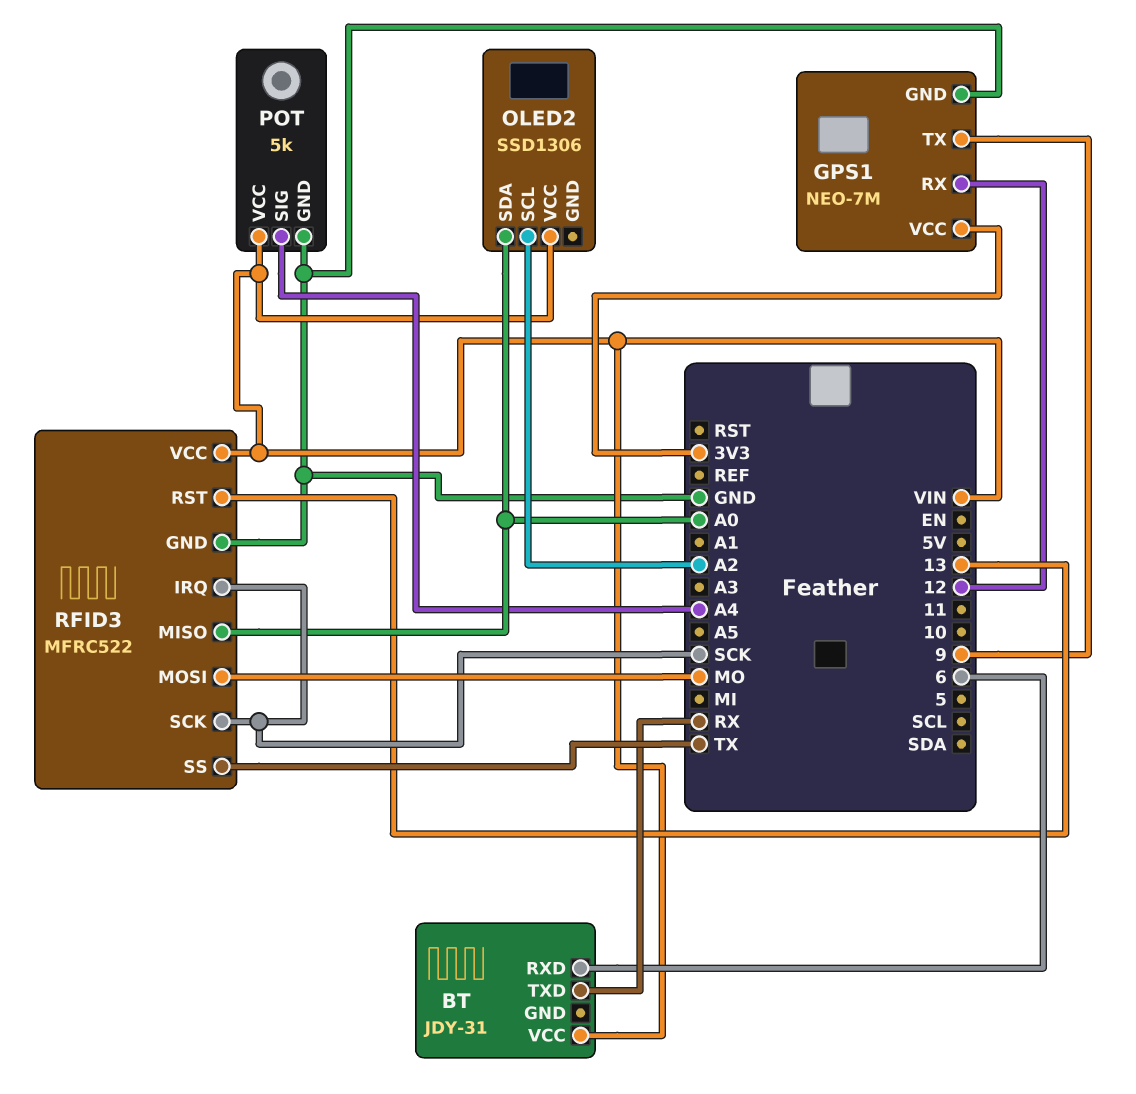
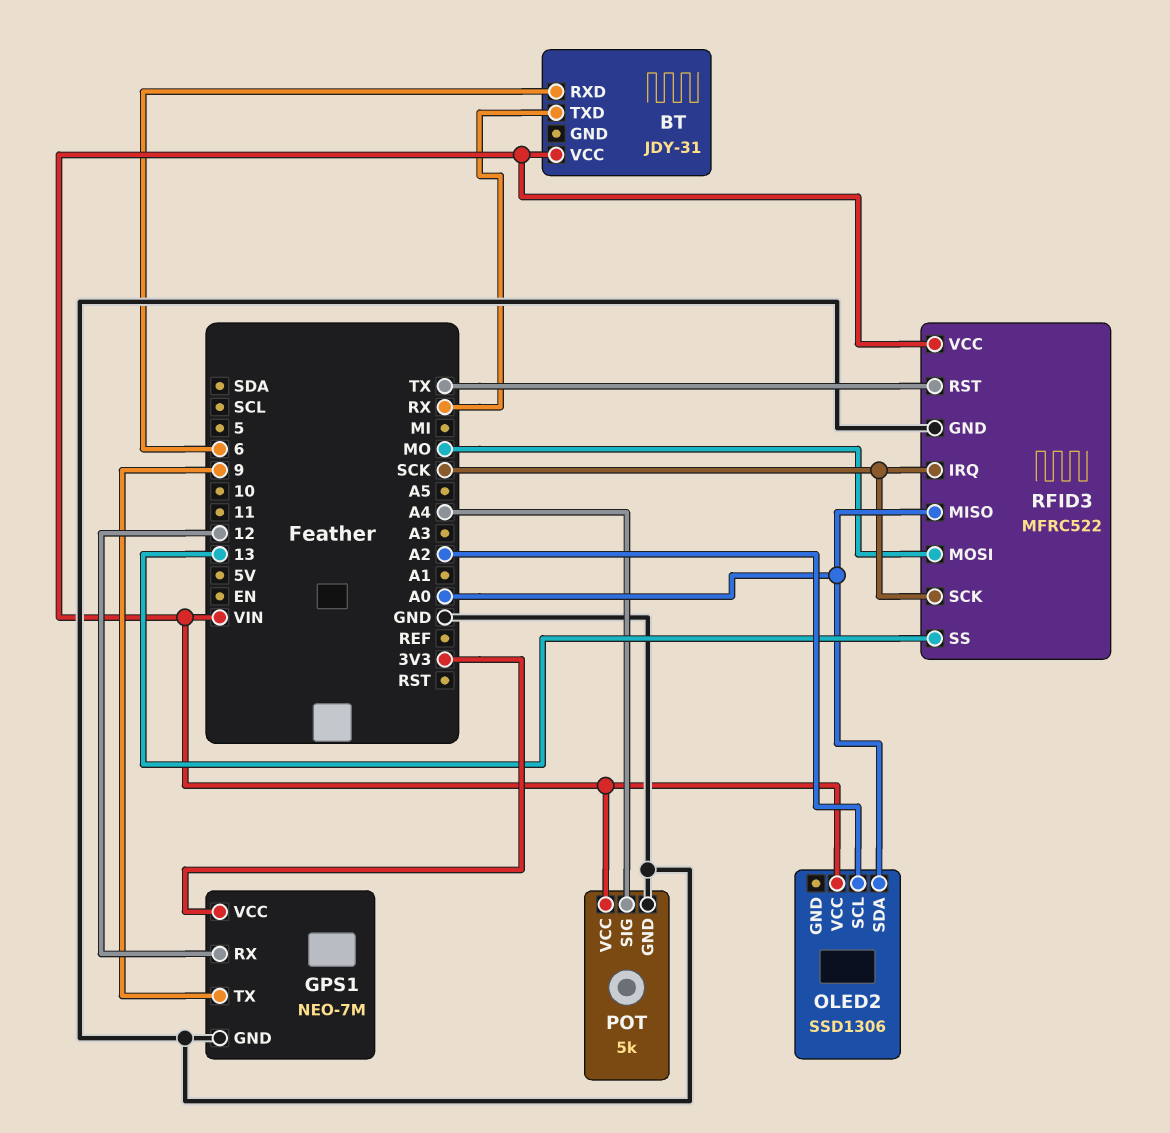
RFID3 pin RST: 13 -> TX
RFID3 pin SS: TX -> 13

